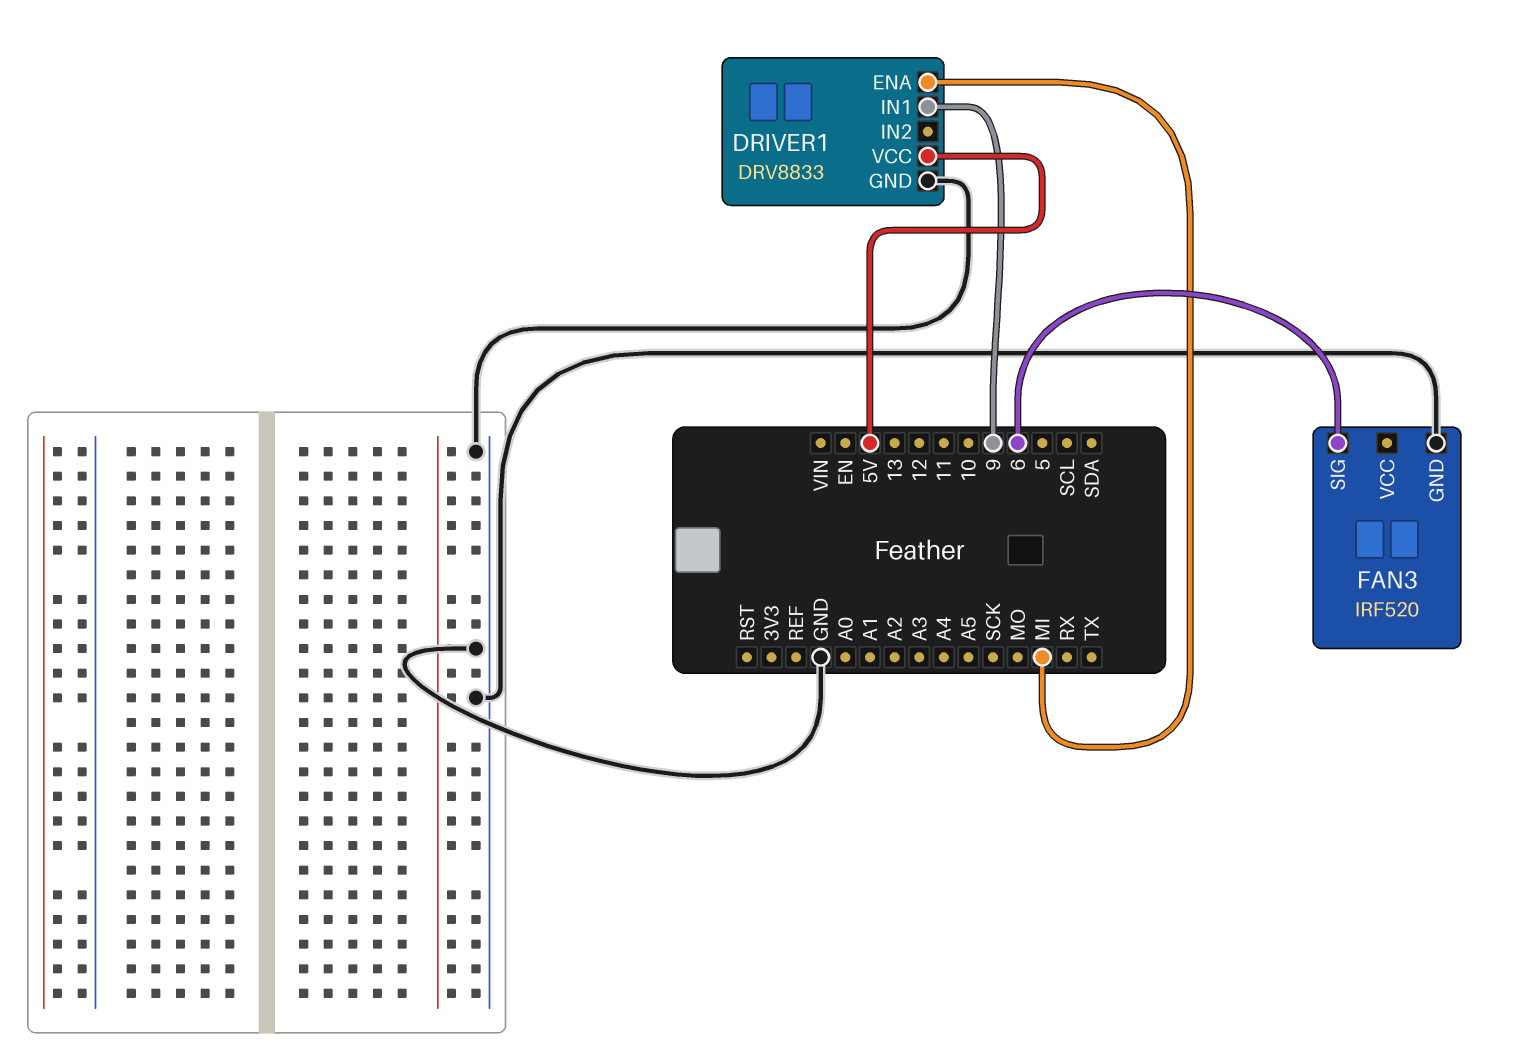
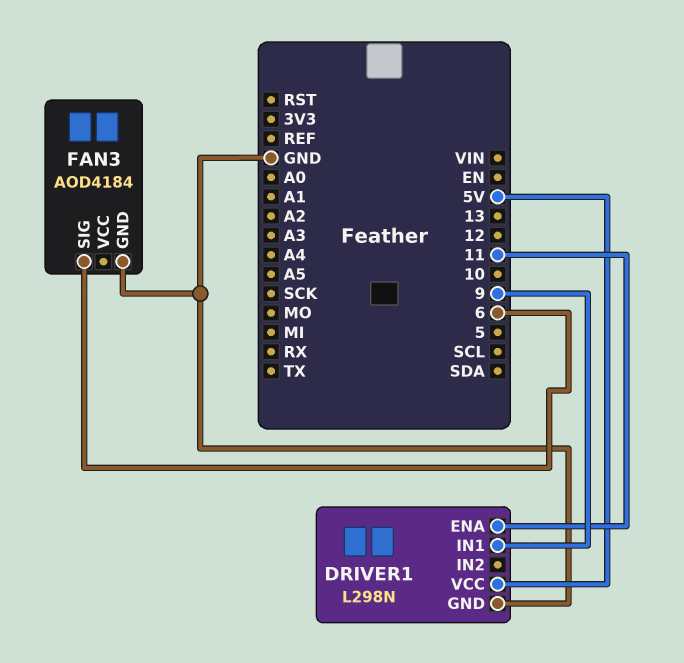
DRIVER1: DRV8833 -> L298N
DRIVER1 pin ENA: MI -> 11
FAN3: IRF520 -> AOD4184

